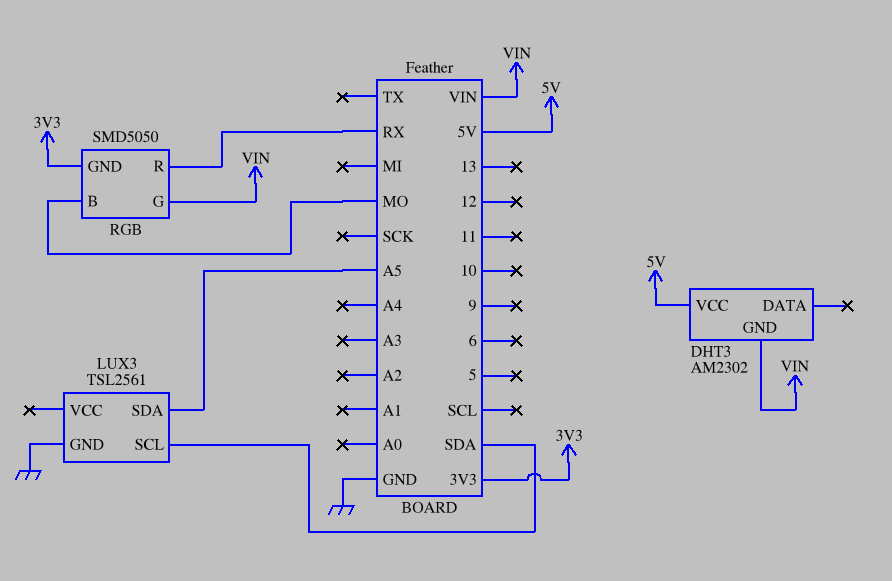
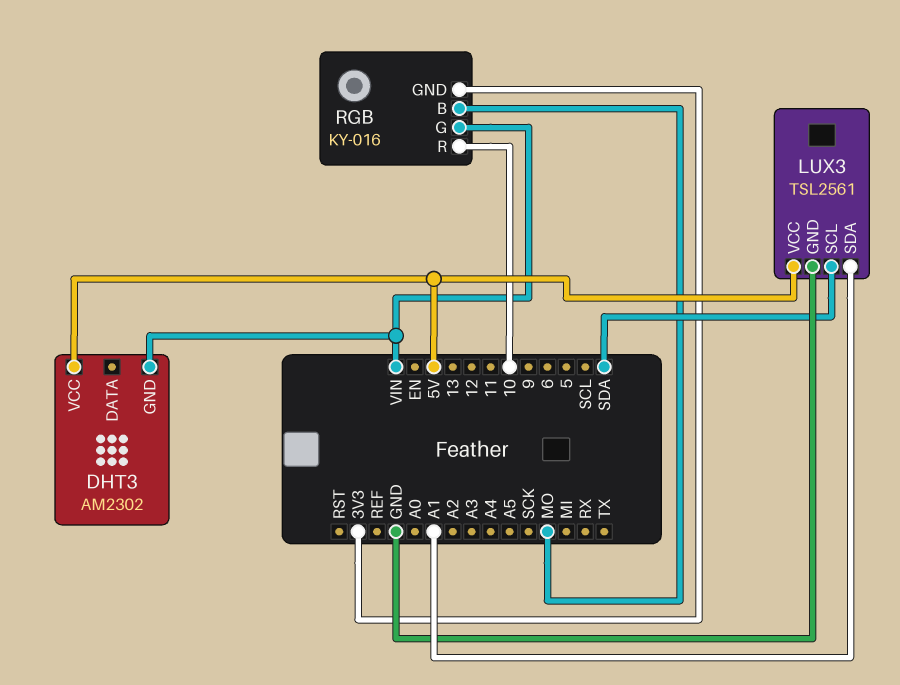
LUX3 pin SDA: A5 -> A1
LUX3 pin VCC: none -> 5V
RGB: SMD5050 -> KY-016
RGB pin R: RX -> 10

